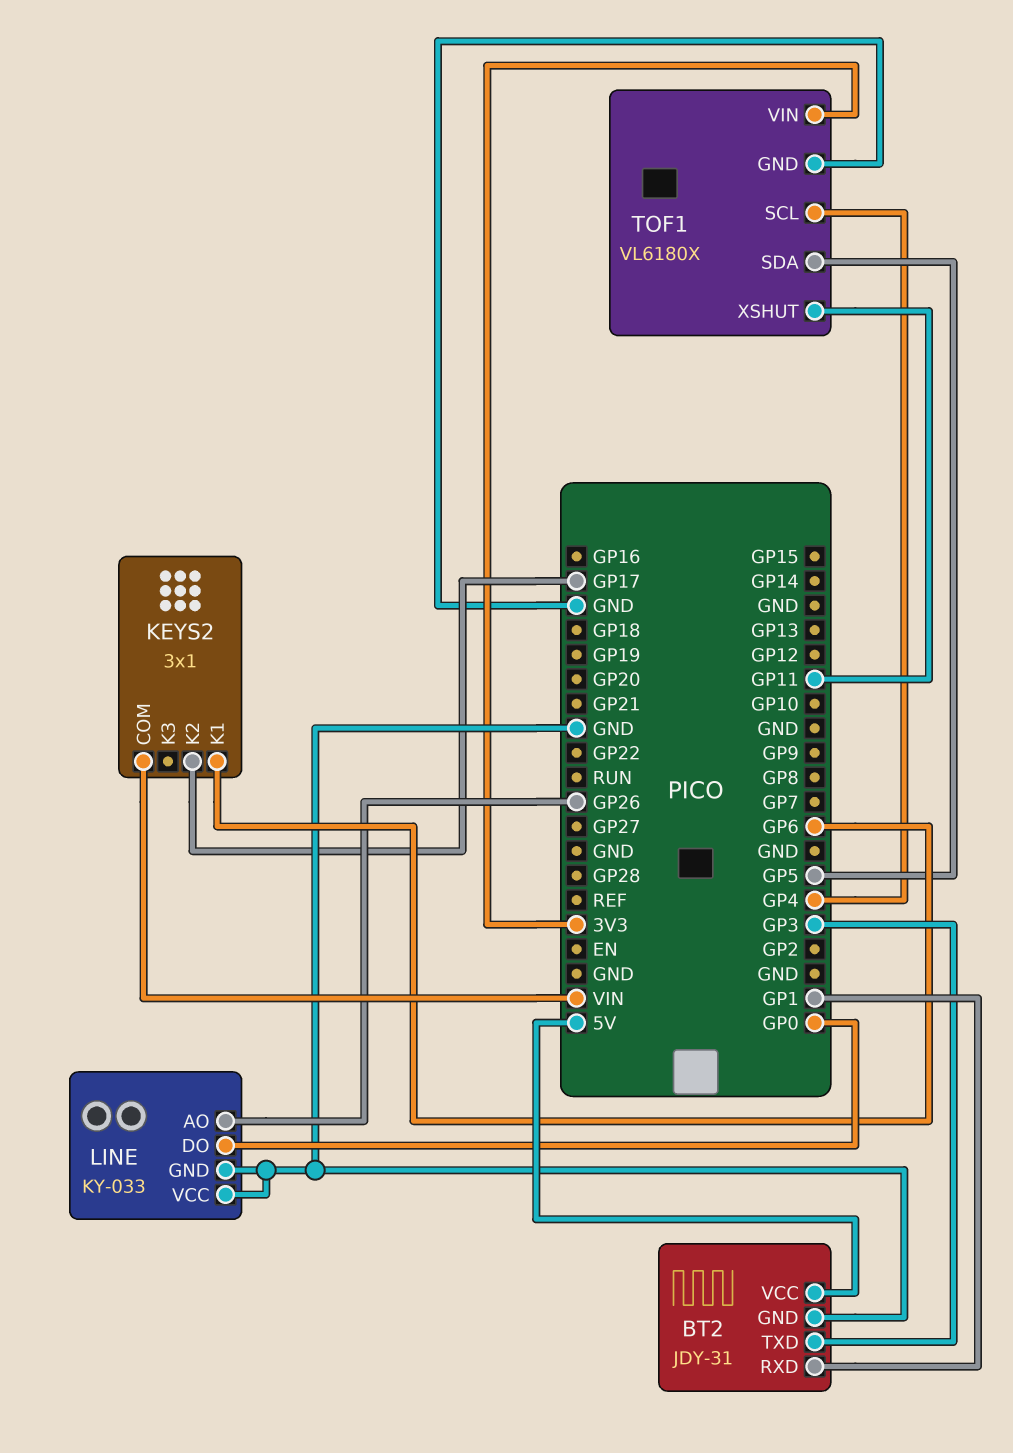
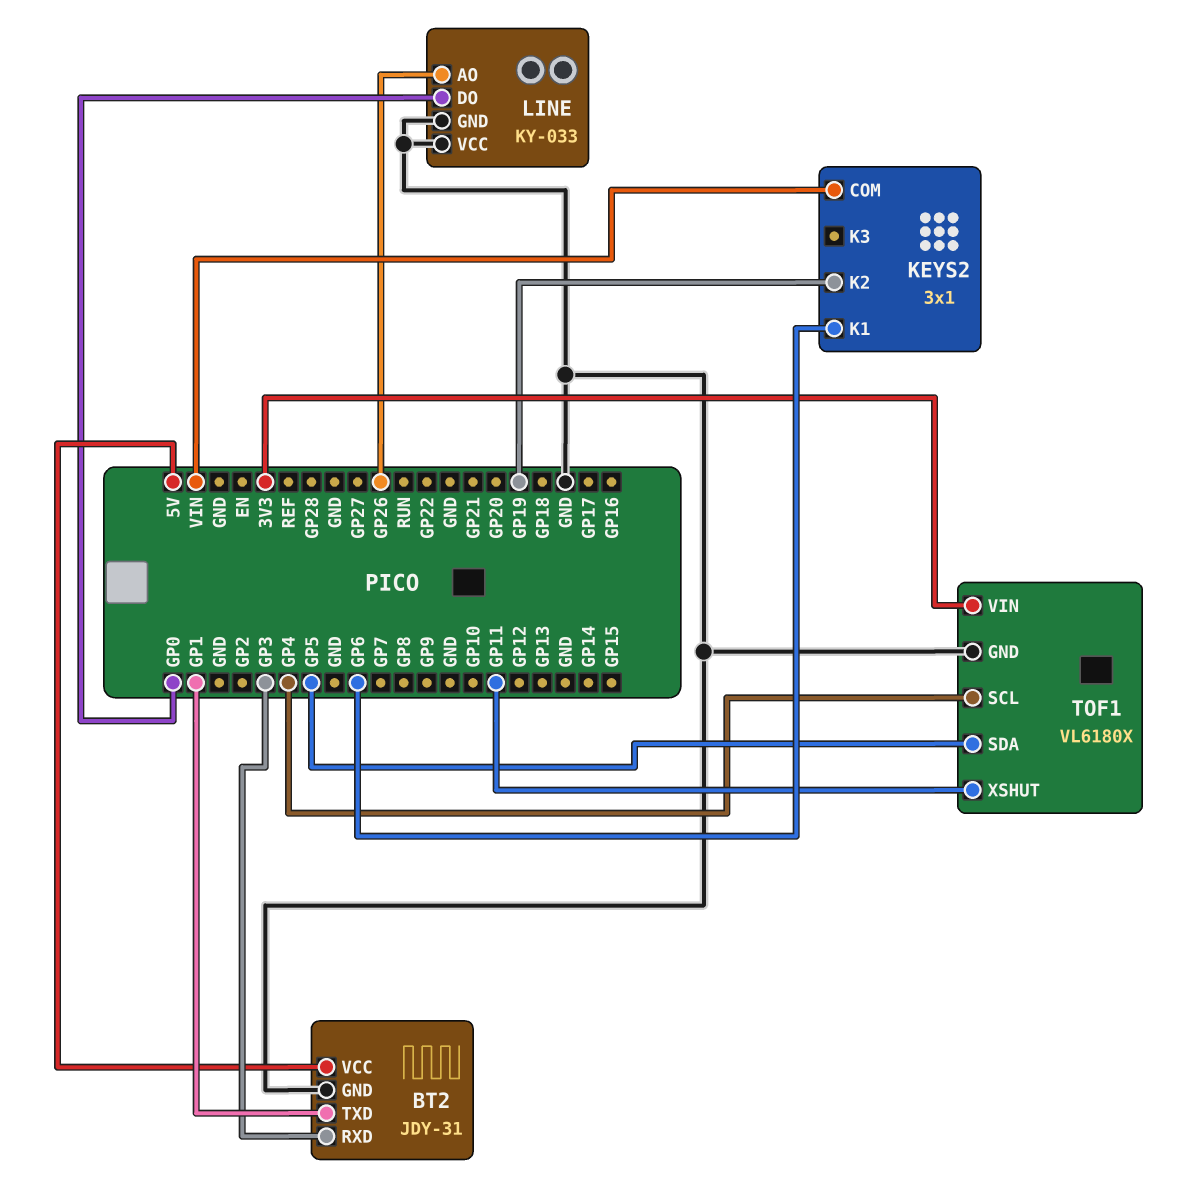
BT2 pin RXD: GP1 -> GP3
BT2 pin TXD: GP3 -> GP1
KEYS2 pin K2: GP17 -> GP19

